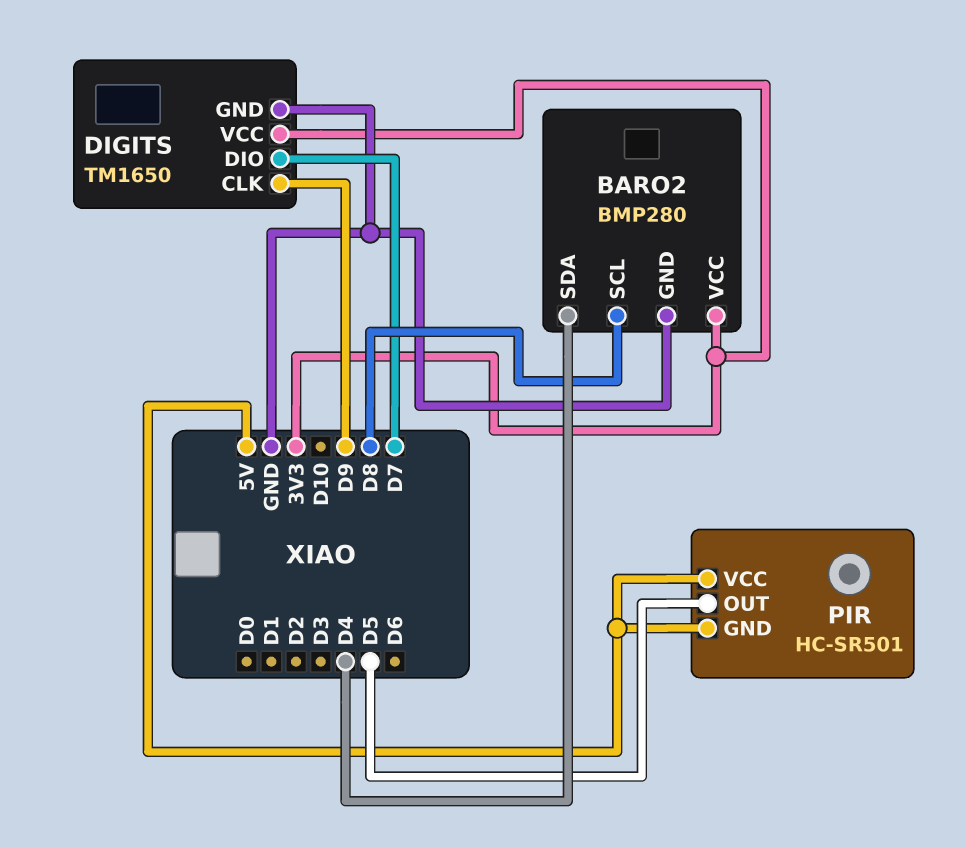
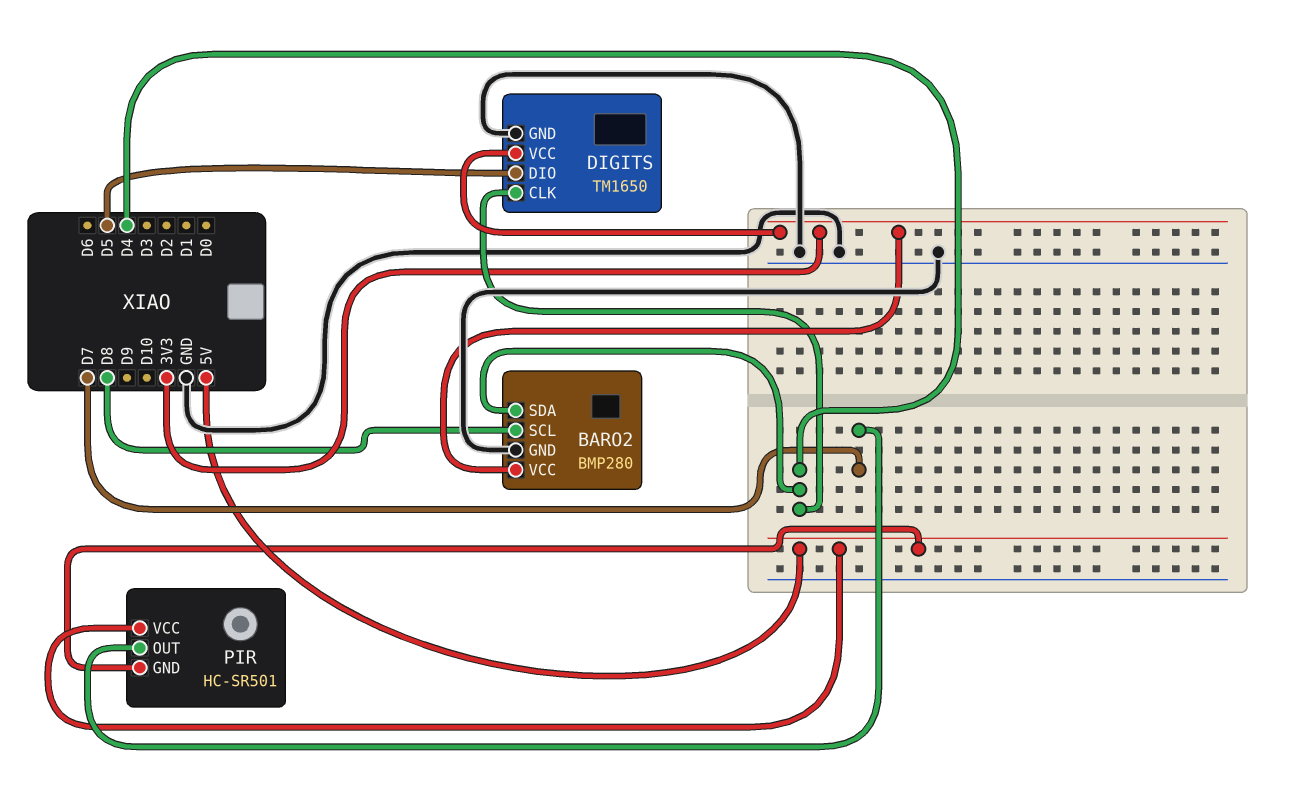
DIGITS pin CLK: D9 -> D4
DIGITS pin DIO: D7 -> D5
PIR pin OUT: D5 -> D7

